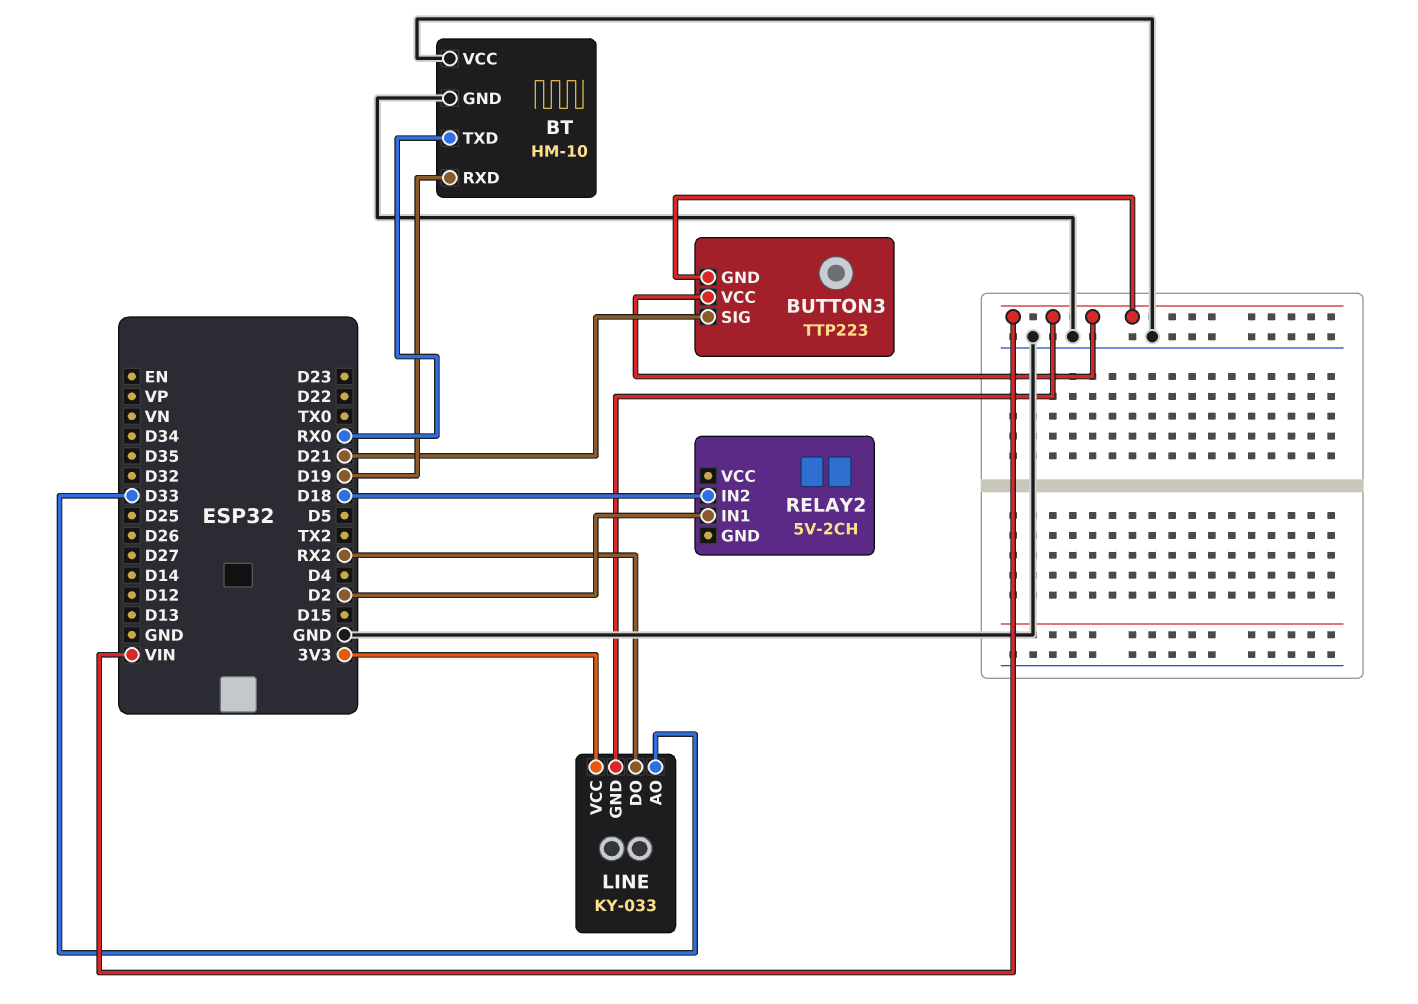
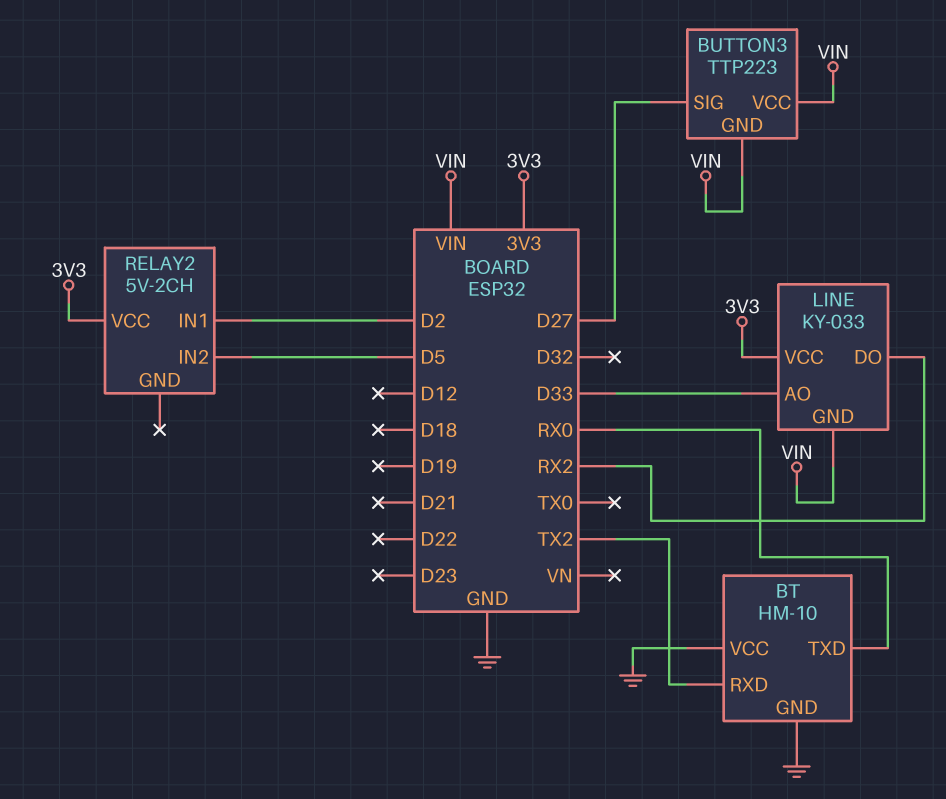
BT pin RXD: D19 -> TX2
BUTTON3 pin SIG: D21 -> D27
RELAY2 pin IN2: D18 -> D5
RELAY2 pin VCC: none -> 3V3

